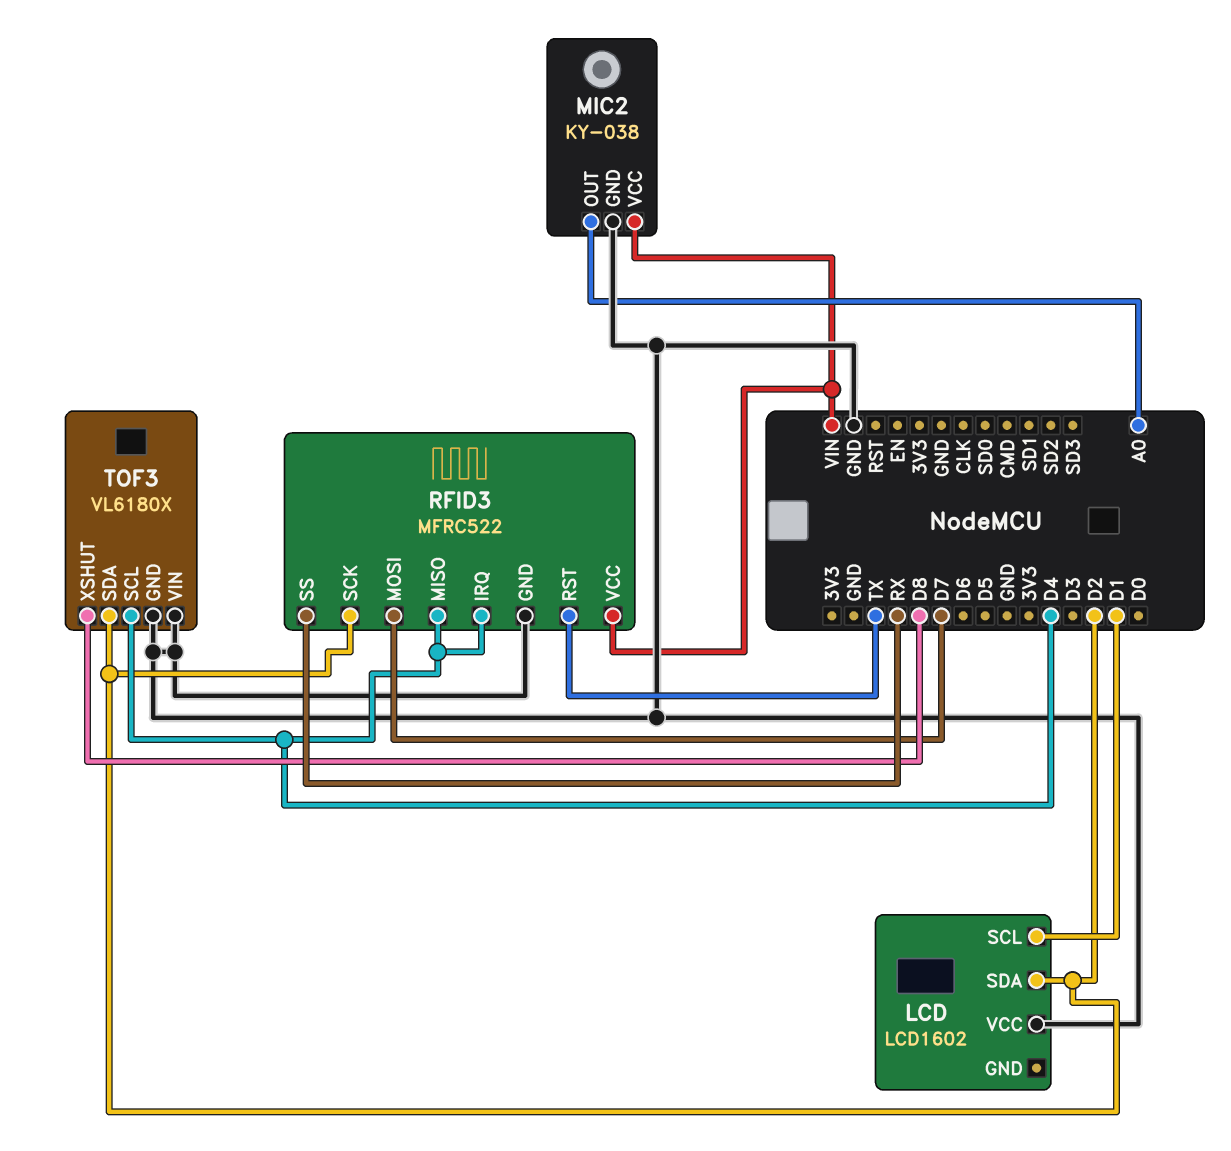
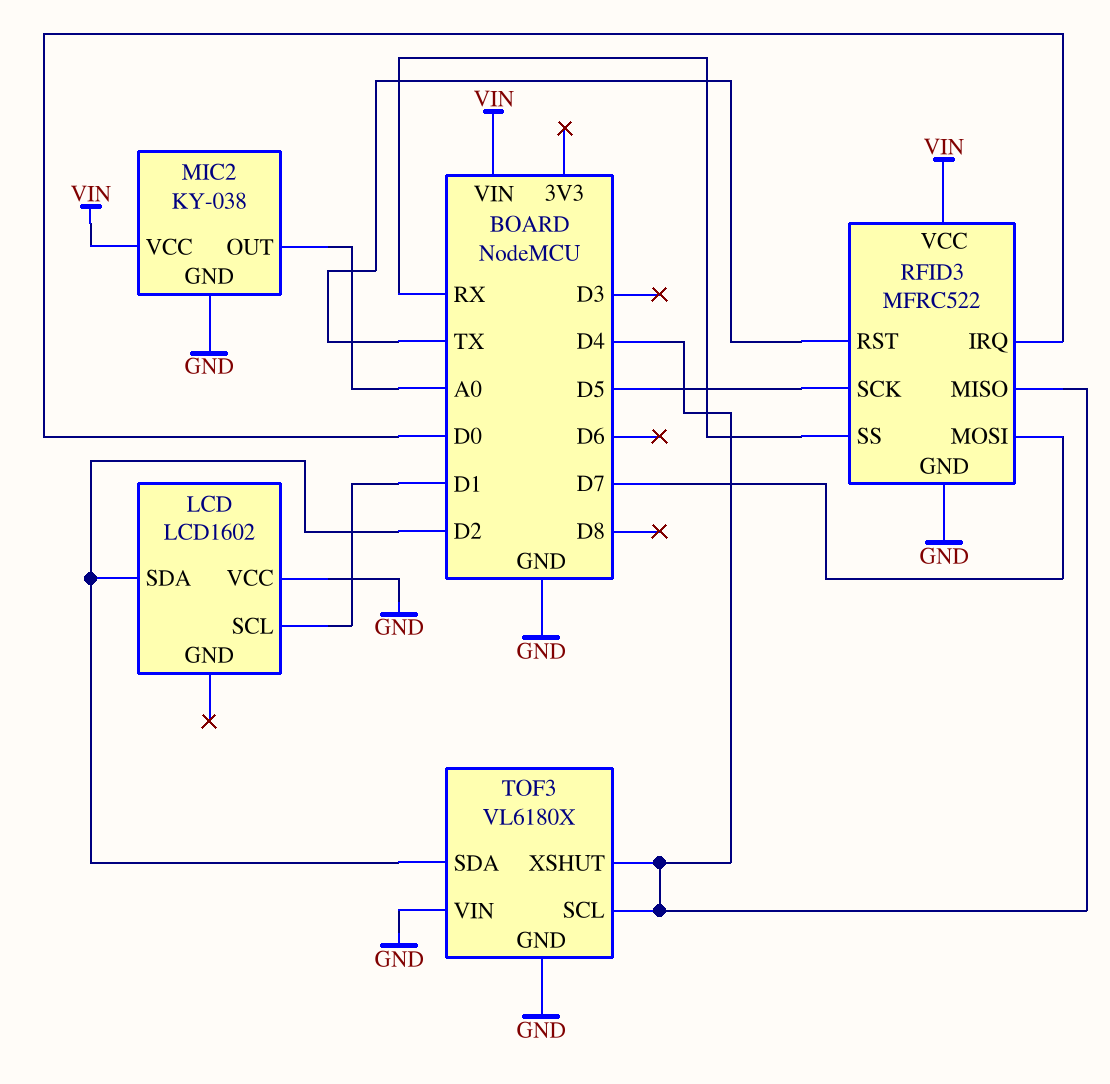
RFID3 pin IRQ: D4 -> D0
RFID3 pin SCK: D2 -> D5
TOF3 pin XSHUT: D8 -> D4

